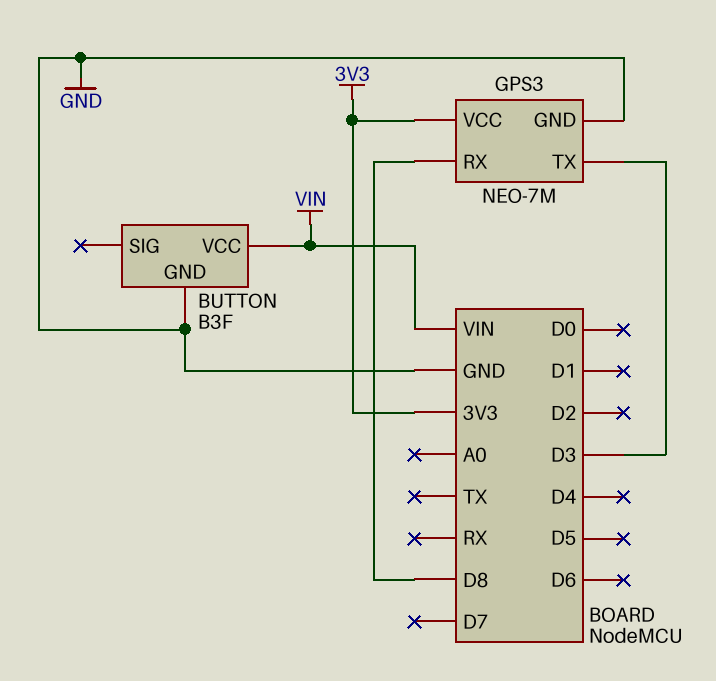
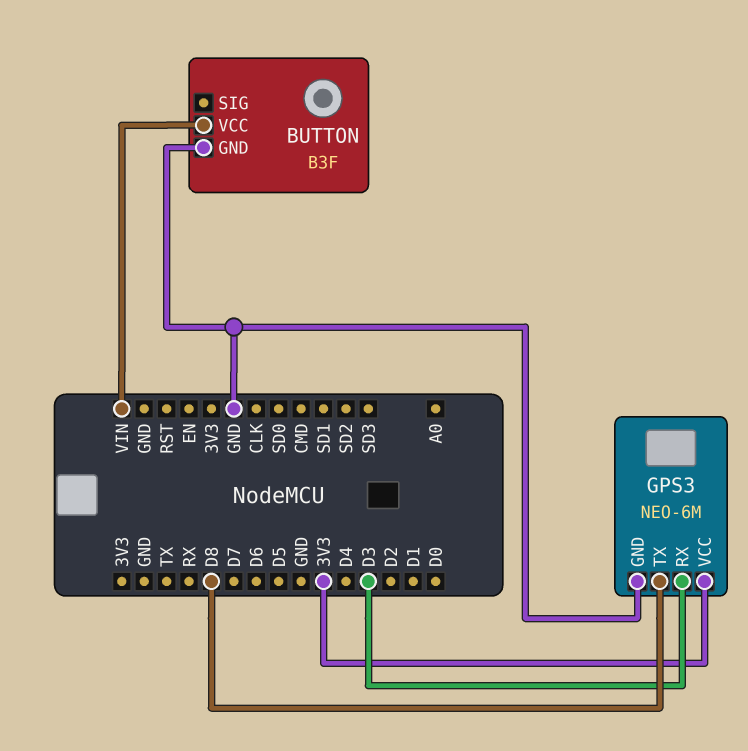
GPS3: NEO-7M -> NEO-6M
GPS3 pin RX: D8 -> D3
GPS3 pin TX: D3 -> D8

